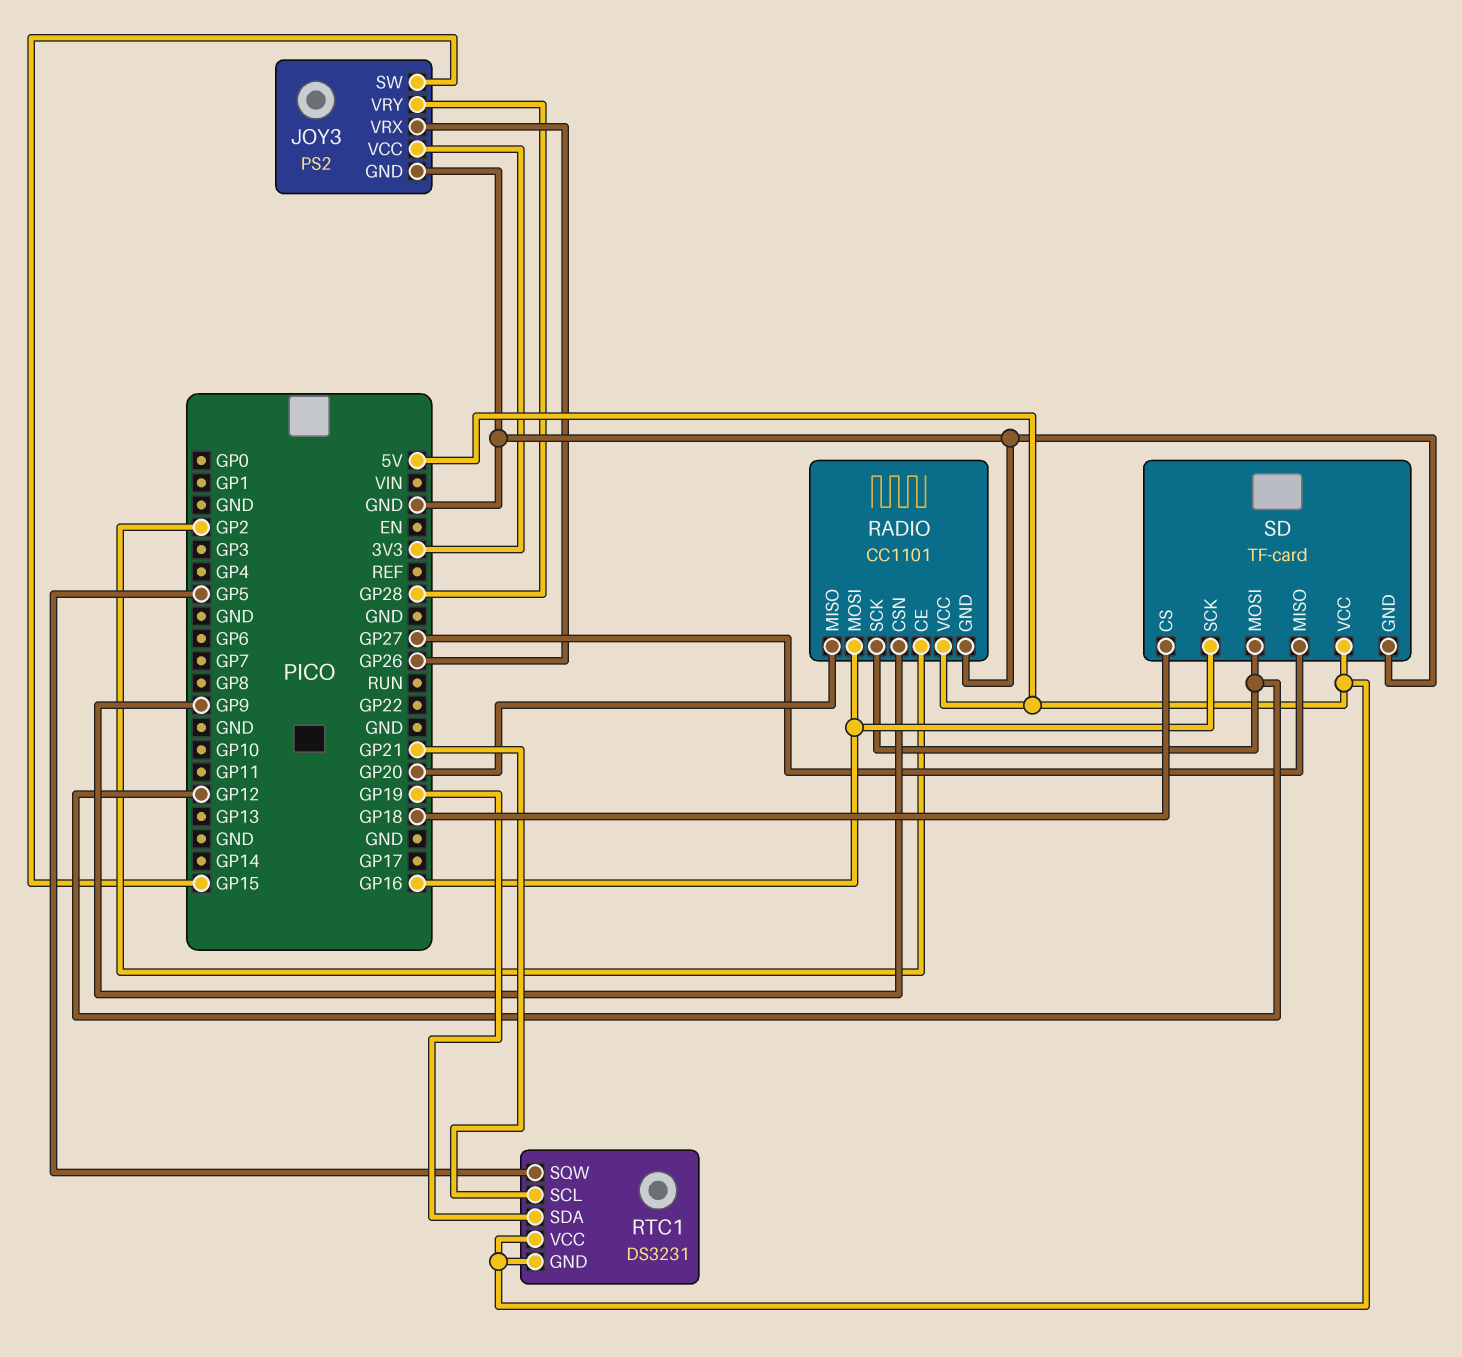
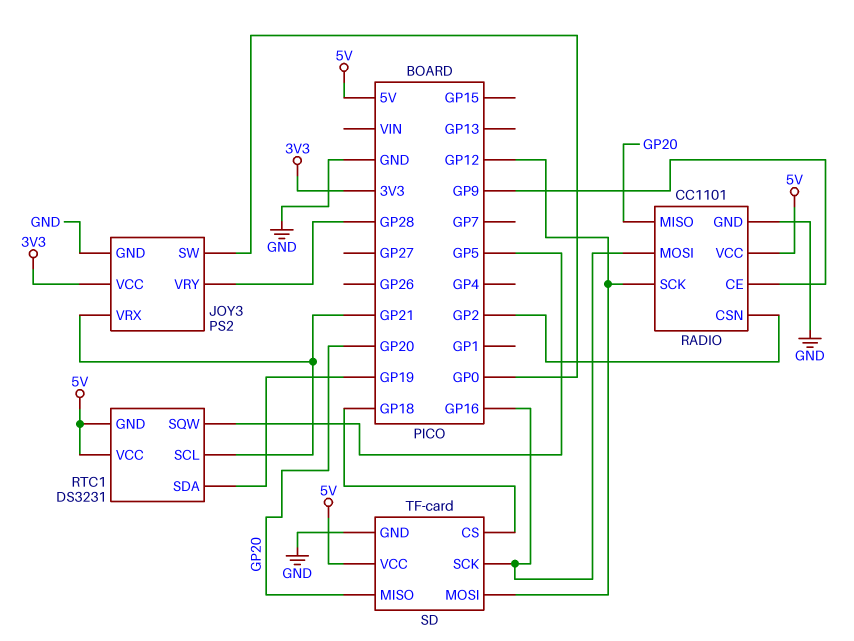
JOY3 pin SW: GP15 -> GP0
JOY3 pin VRX: GP26 -> GP21
RADIO pin CE: GP2 -> GP9
RADIO pin CSN: GP9 -> GP2
SD pin MISO: GP27 -> GP20

